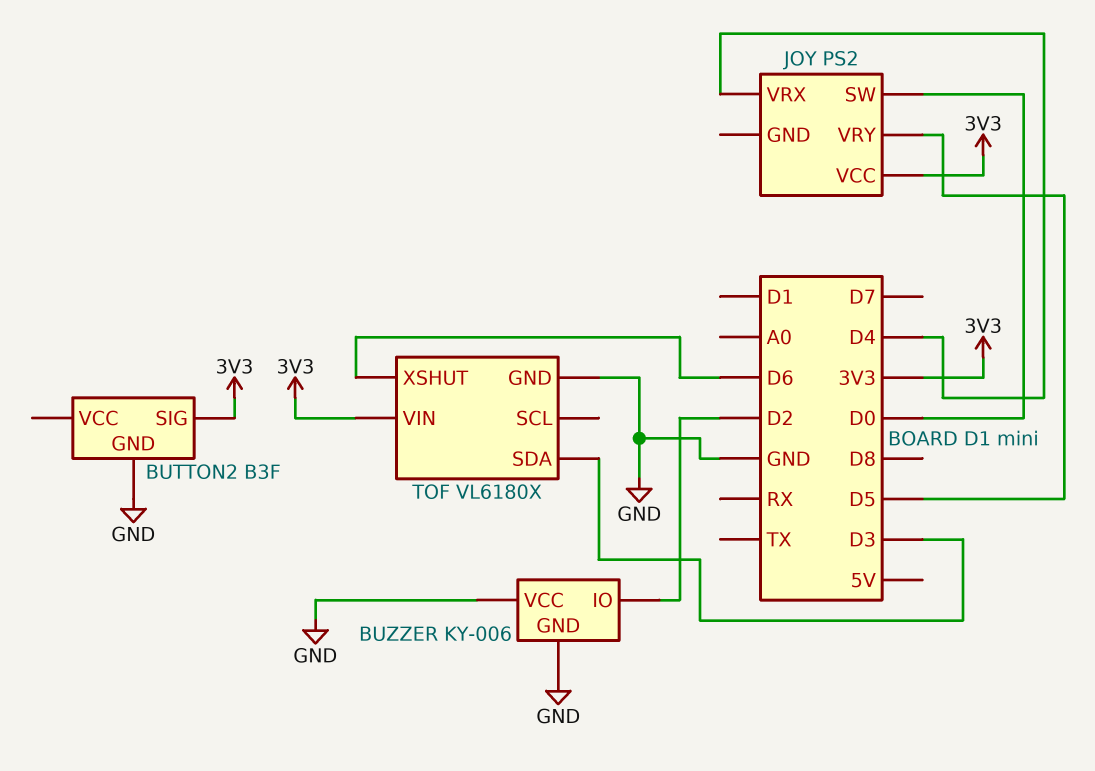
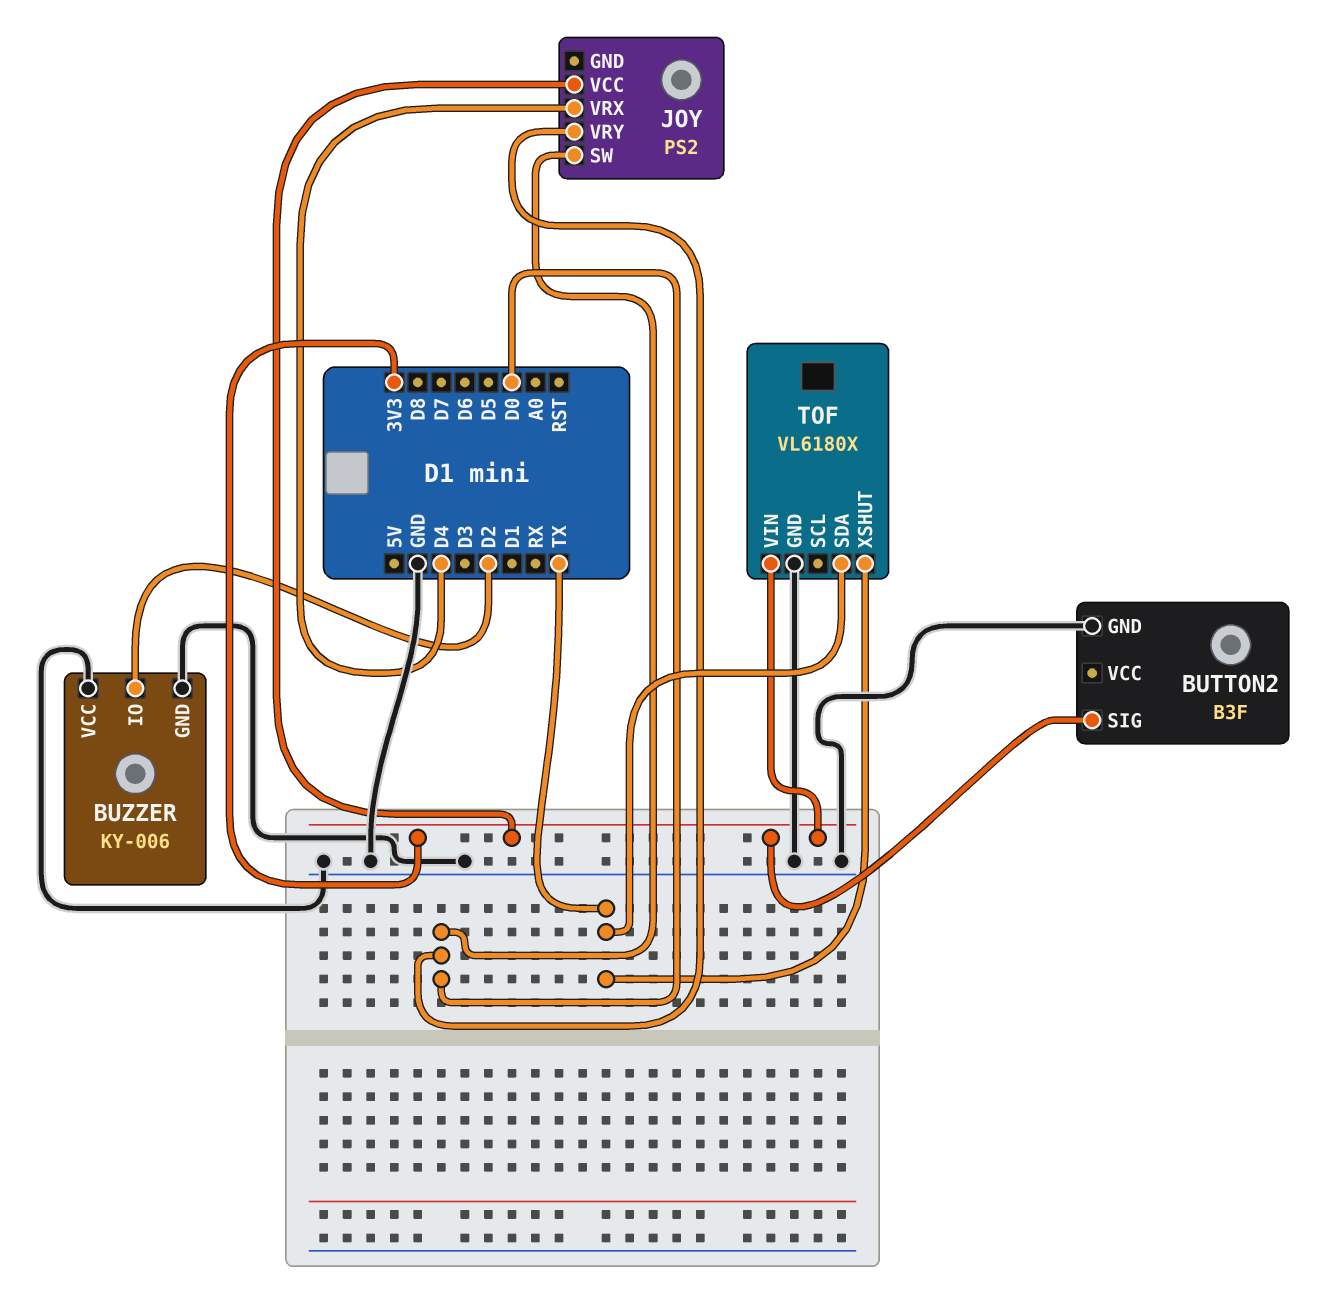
JOY pin VRY: D5 -> D0
TOF pin SDA: D3 -> TX
TOF pin XSHUT: D6 -> TX

